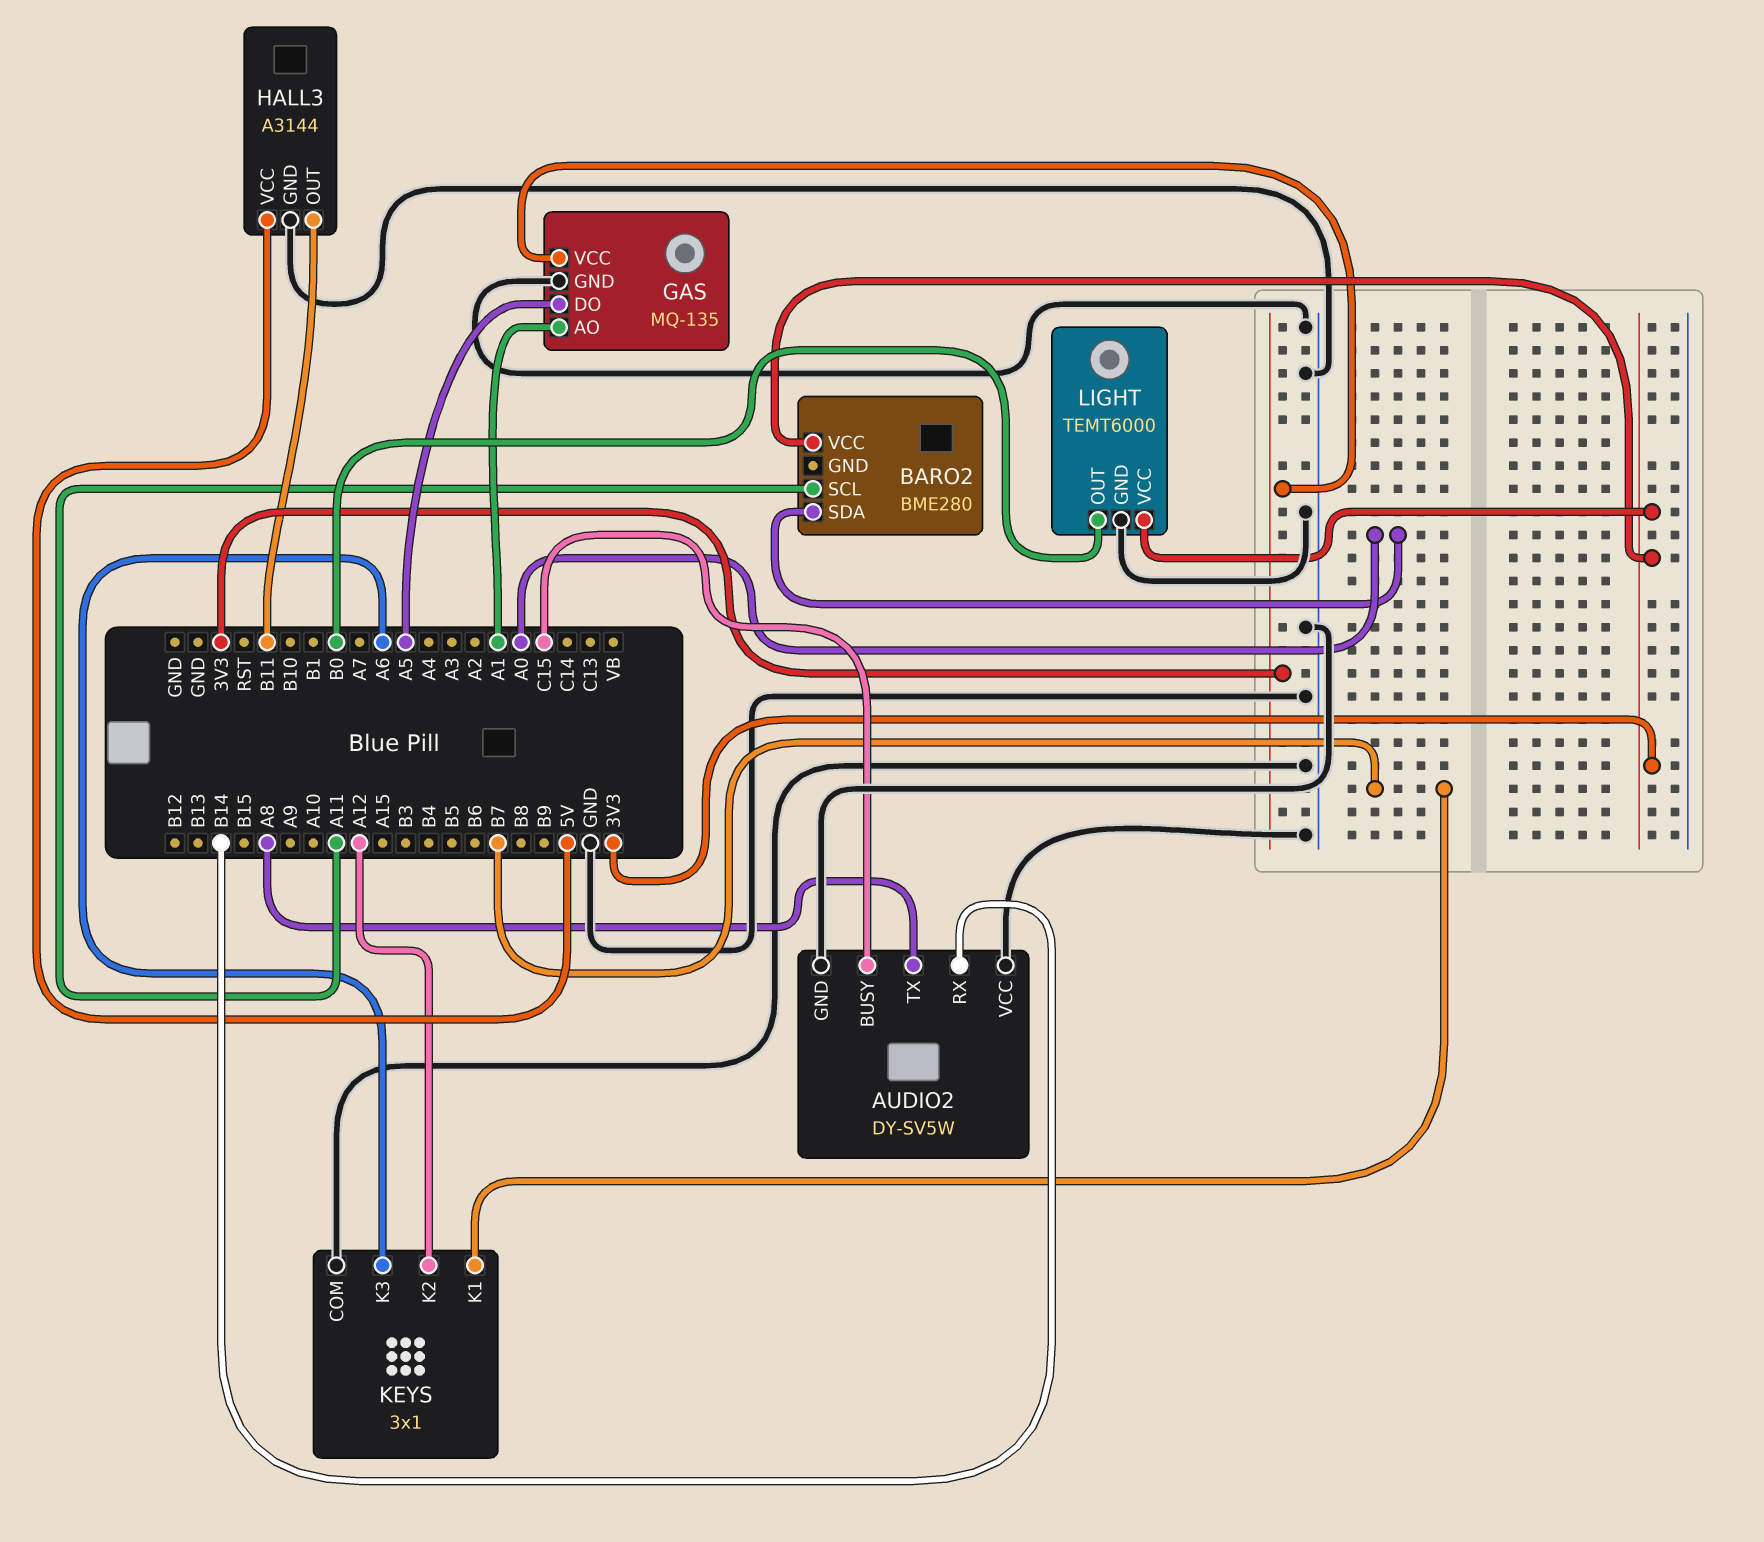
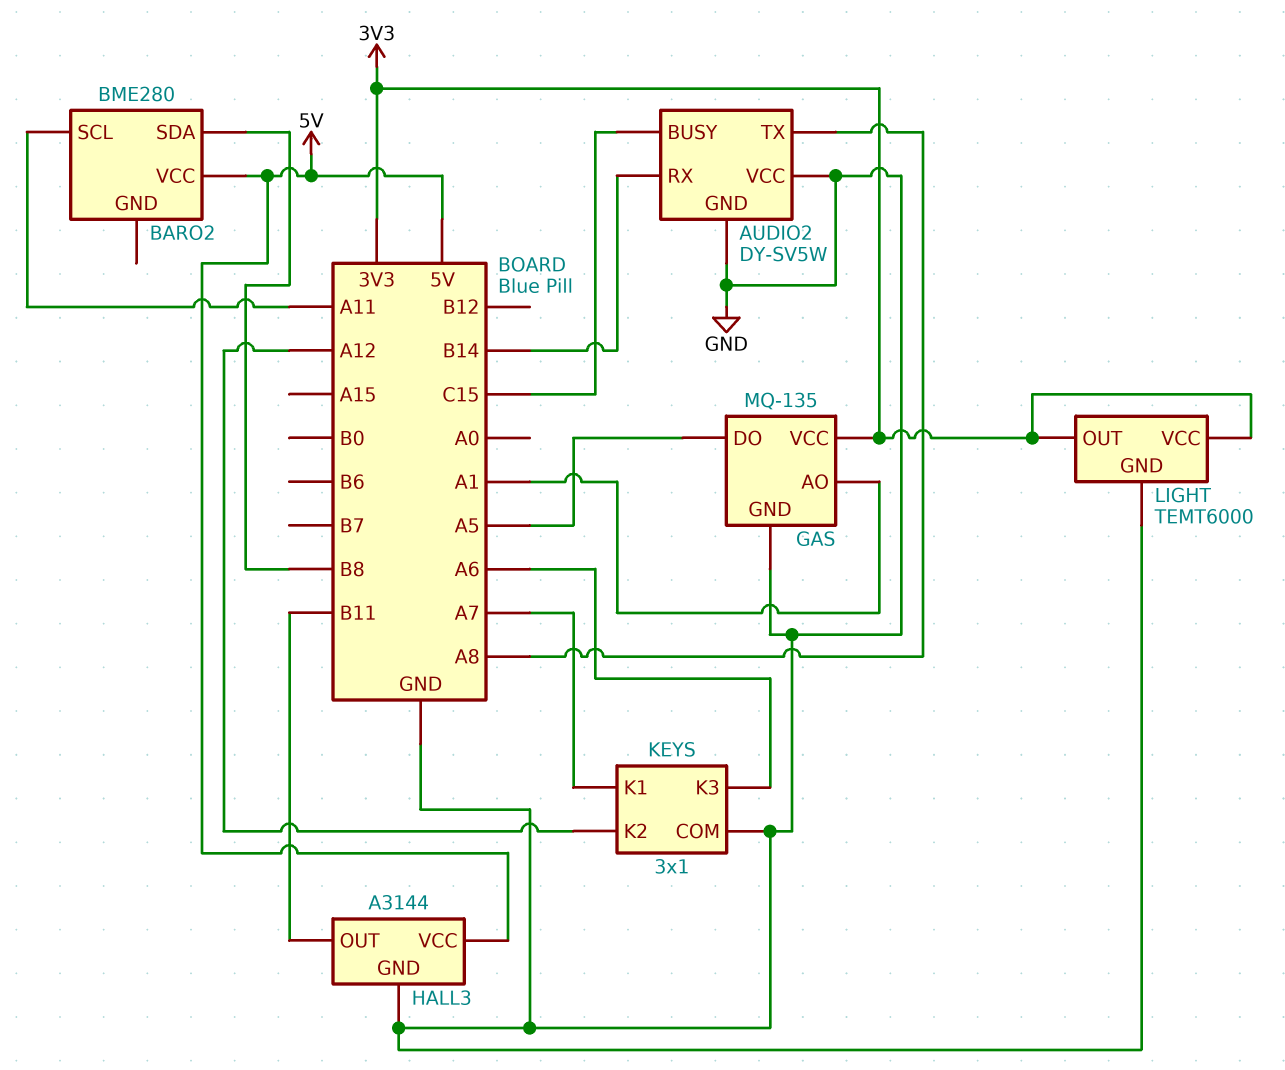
BARO2 pin SDA: A0 -> B8
BARO2 pin VCC: 3V3 -> 5V
KEYS pin K1: B7 -> A7
LIGHT pin OUT: B0 -> 3V3

